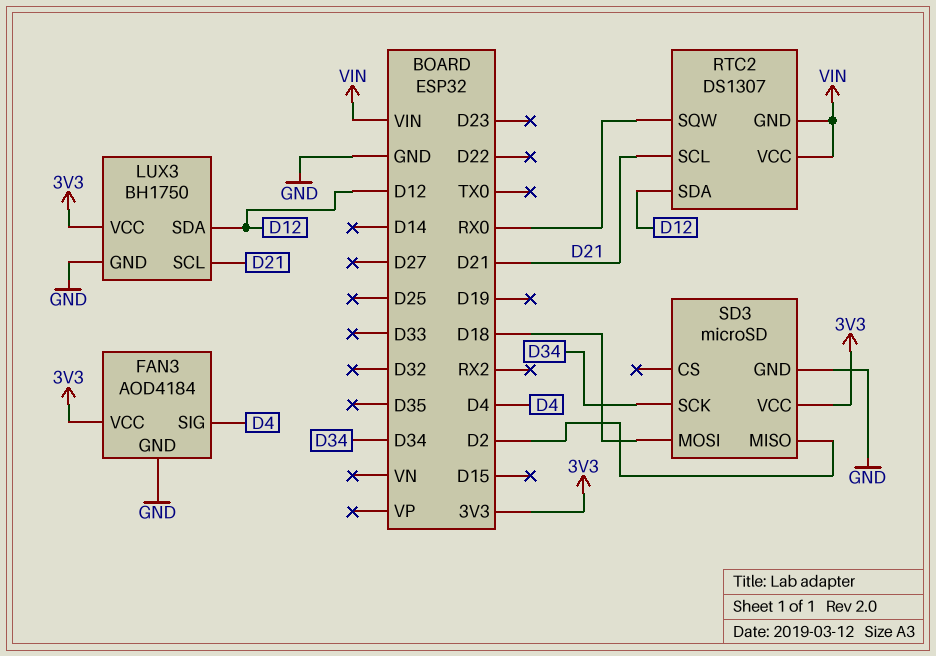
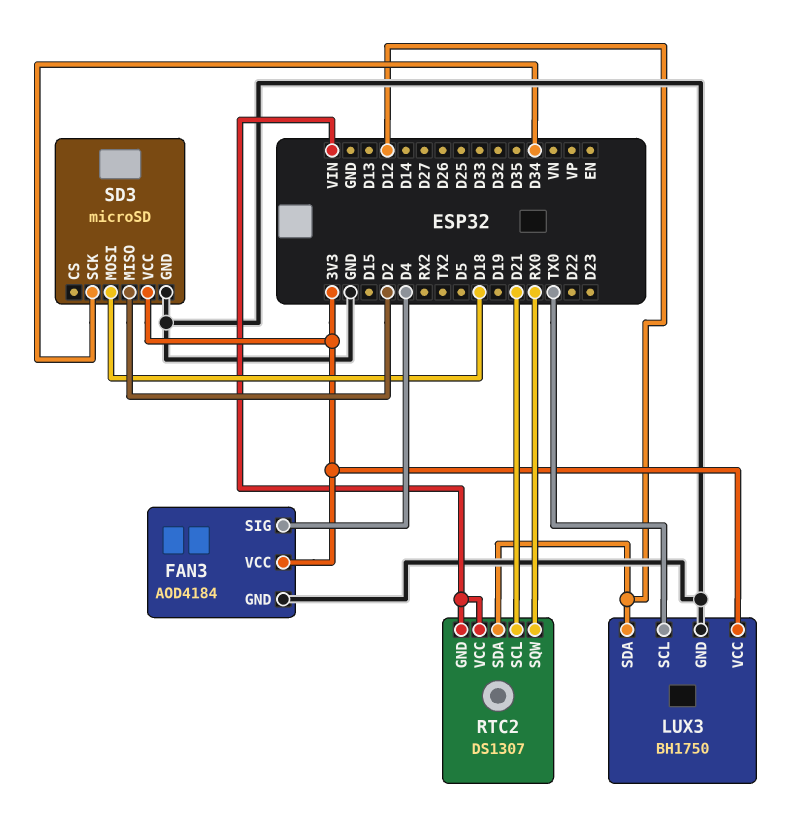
LUX3 pin SCL: D21 -> TX0

